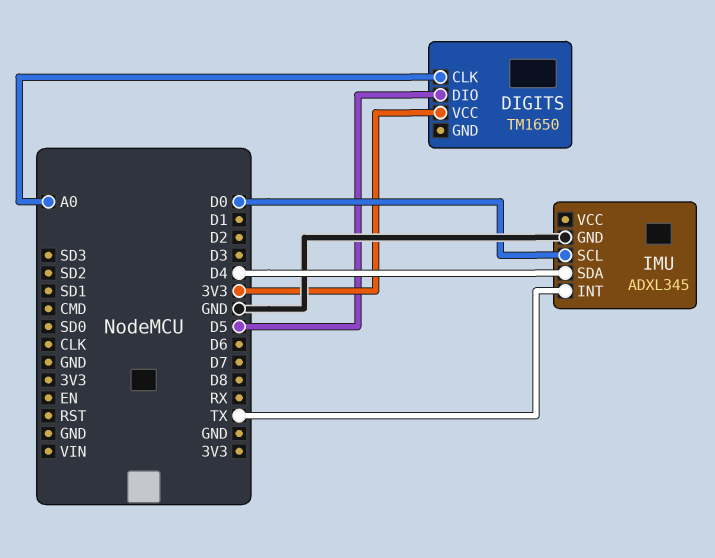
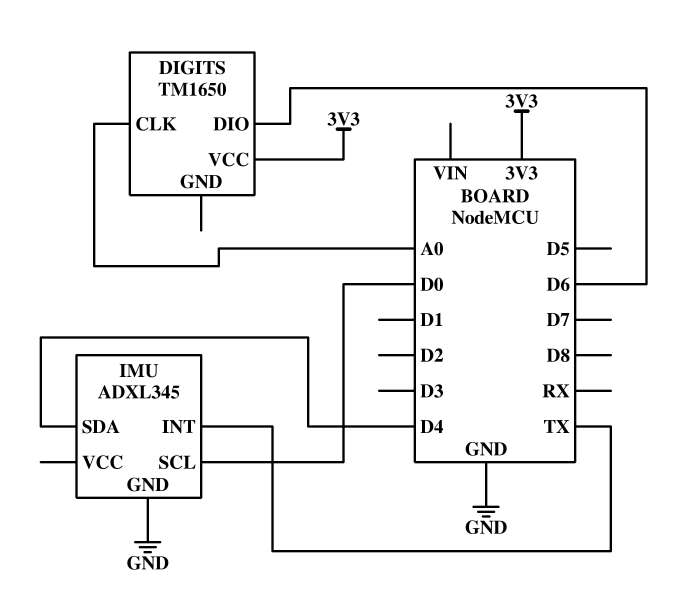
DIGITS pin DIO: D5 -> D6

